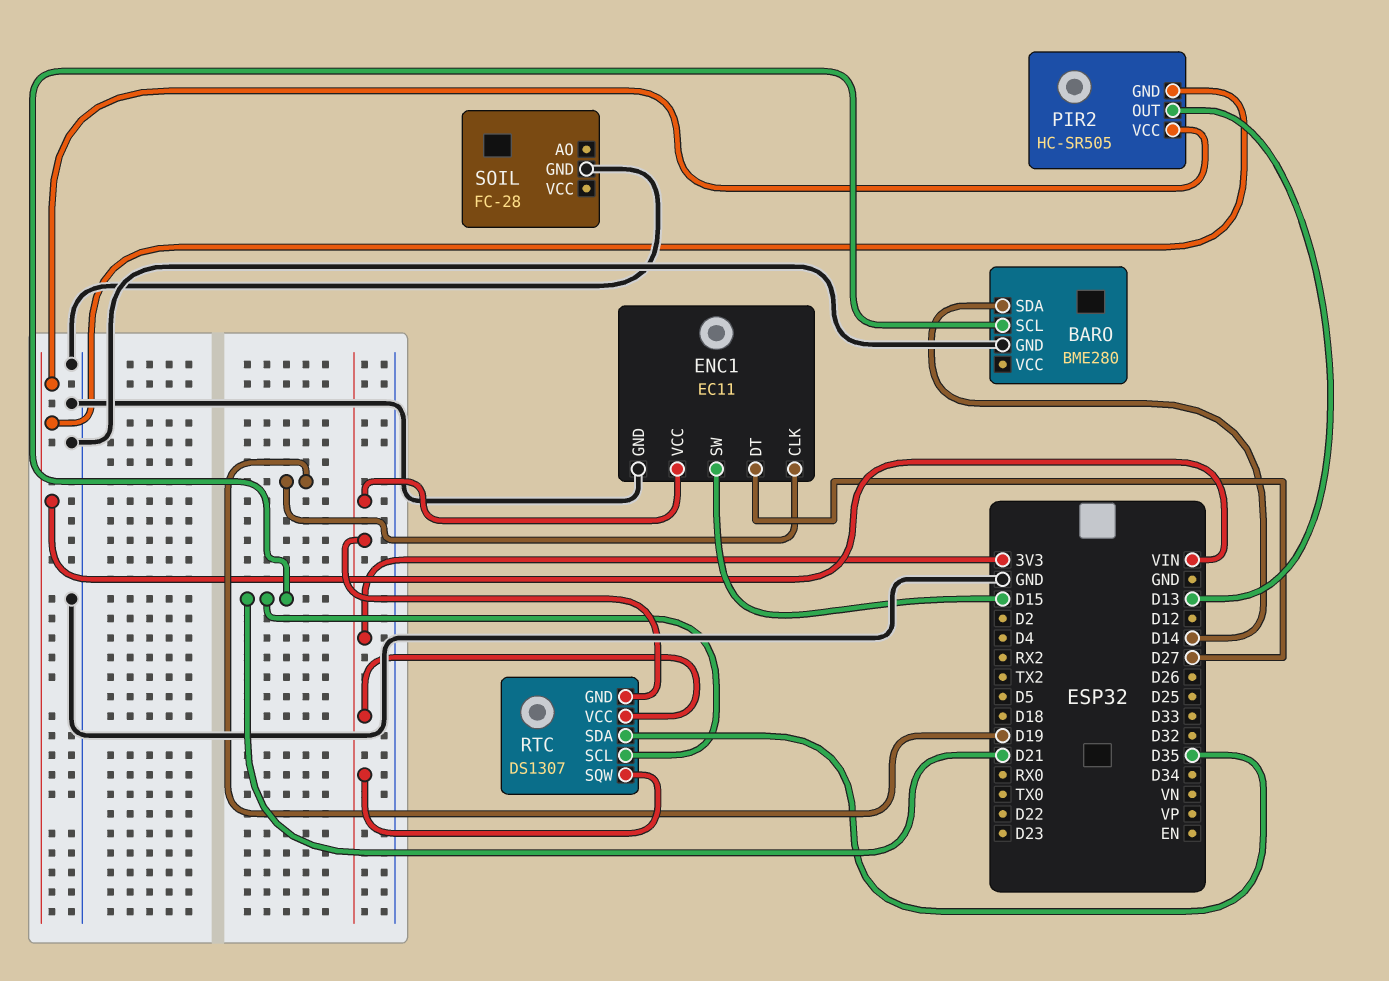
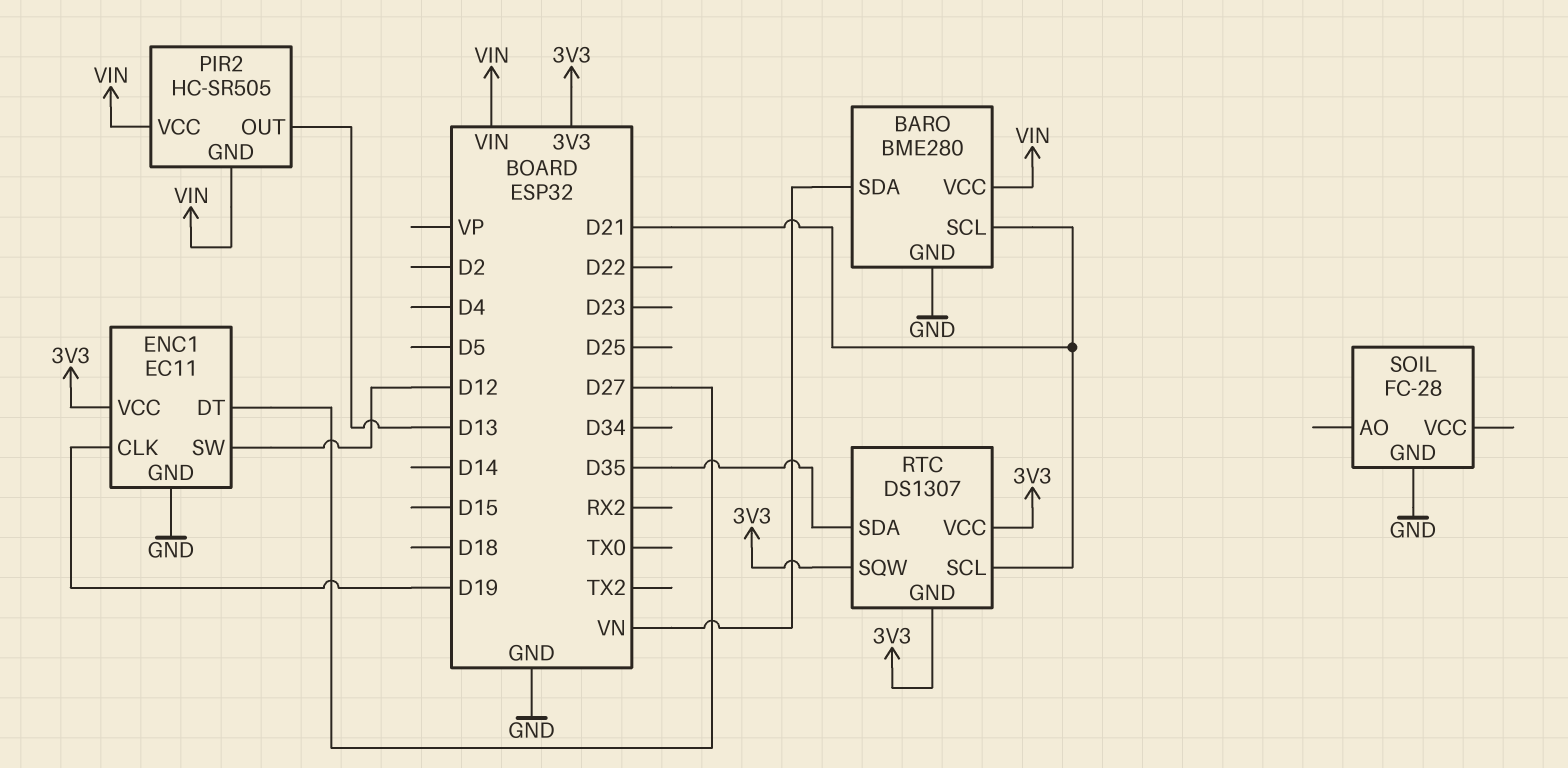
BARO pin SDA: D14 -> VN
BARO pin VCC: none -> VIN
ENC1 pin SW: D15 -> D12

